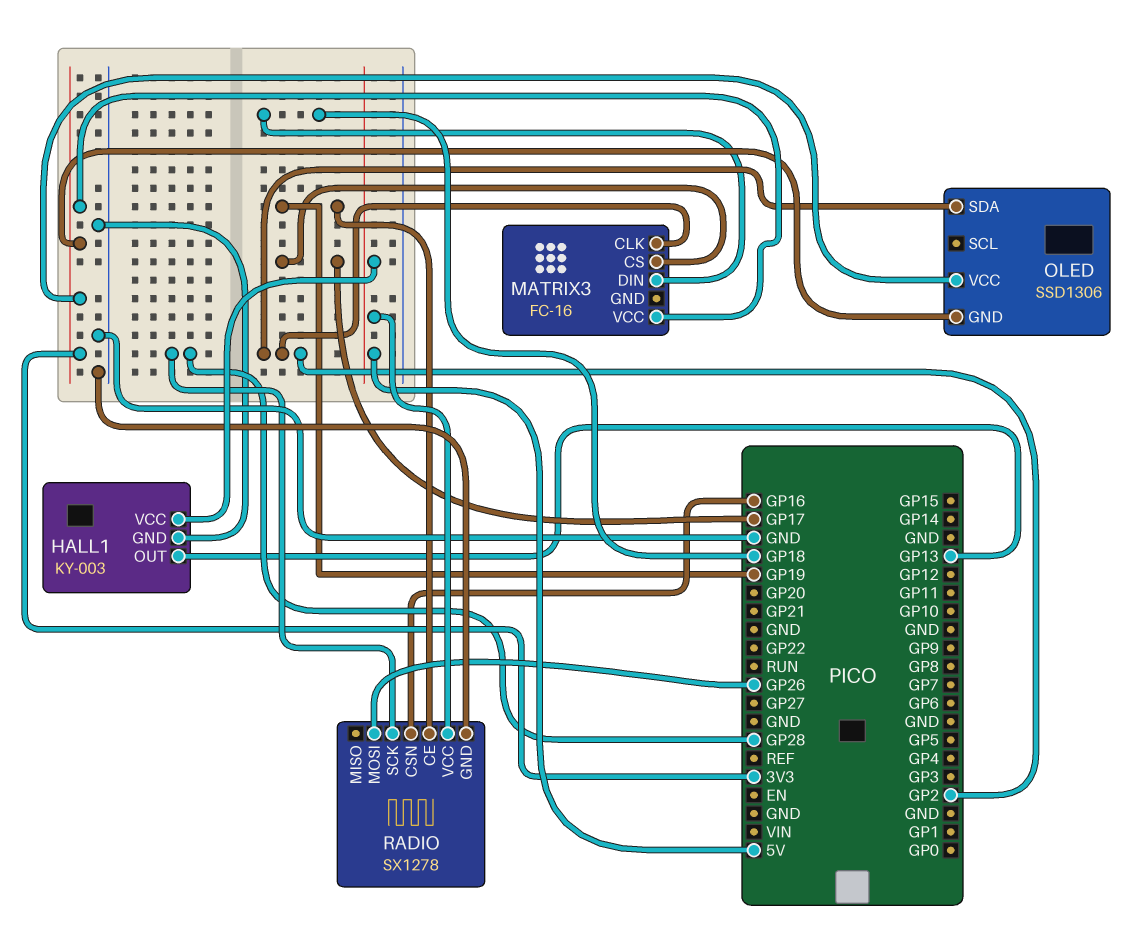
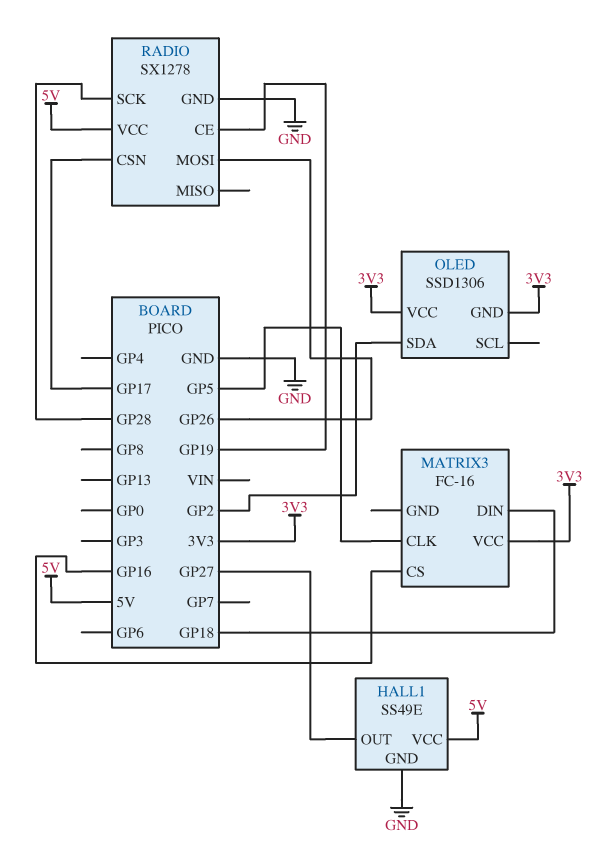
HALL1: KY-003 -> SS49E
HALL1 pin OUT: GP13 -> GP27
MATRIX3 pin CLK: GP2 -> GP5
MATRIX3 pin CS: GP17 -> GP16
RADIO pin CSN: GP16 -> GP17

